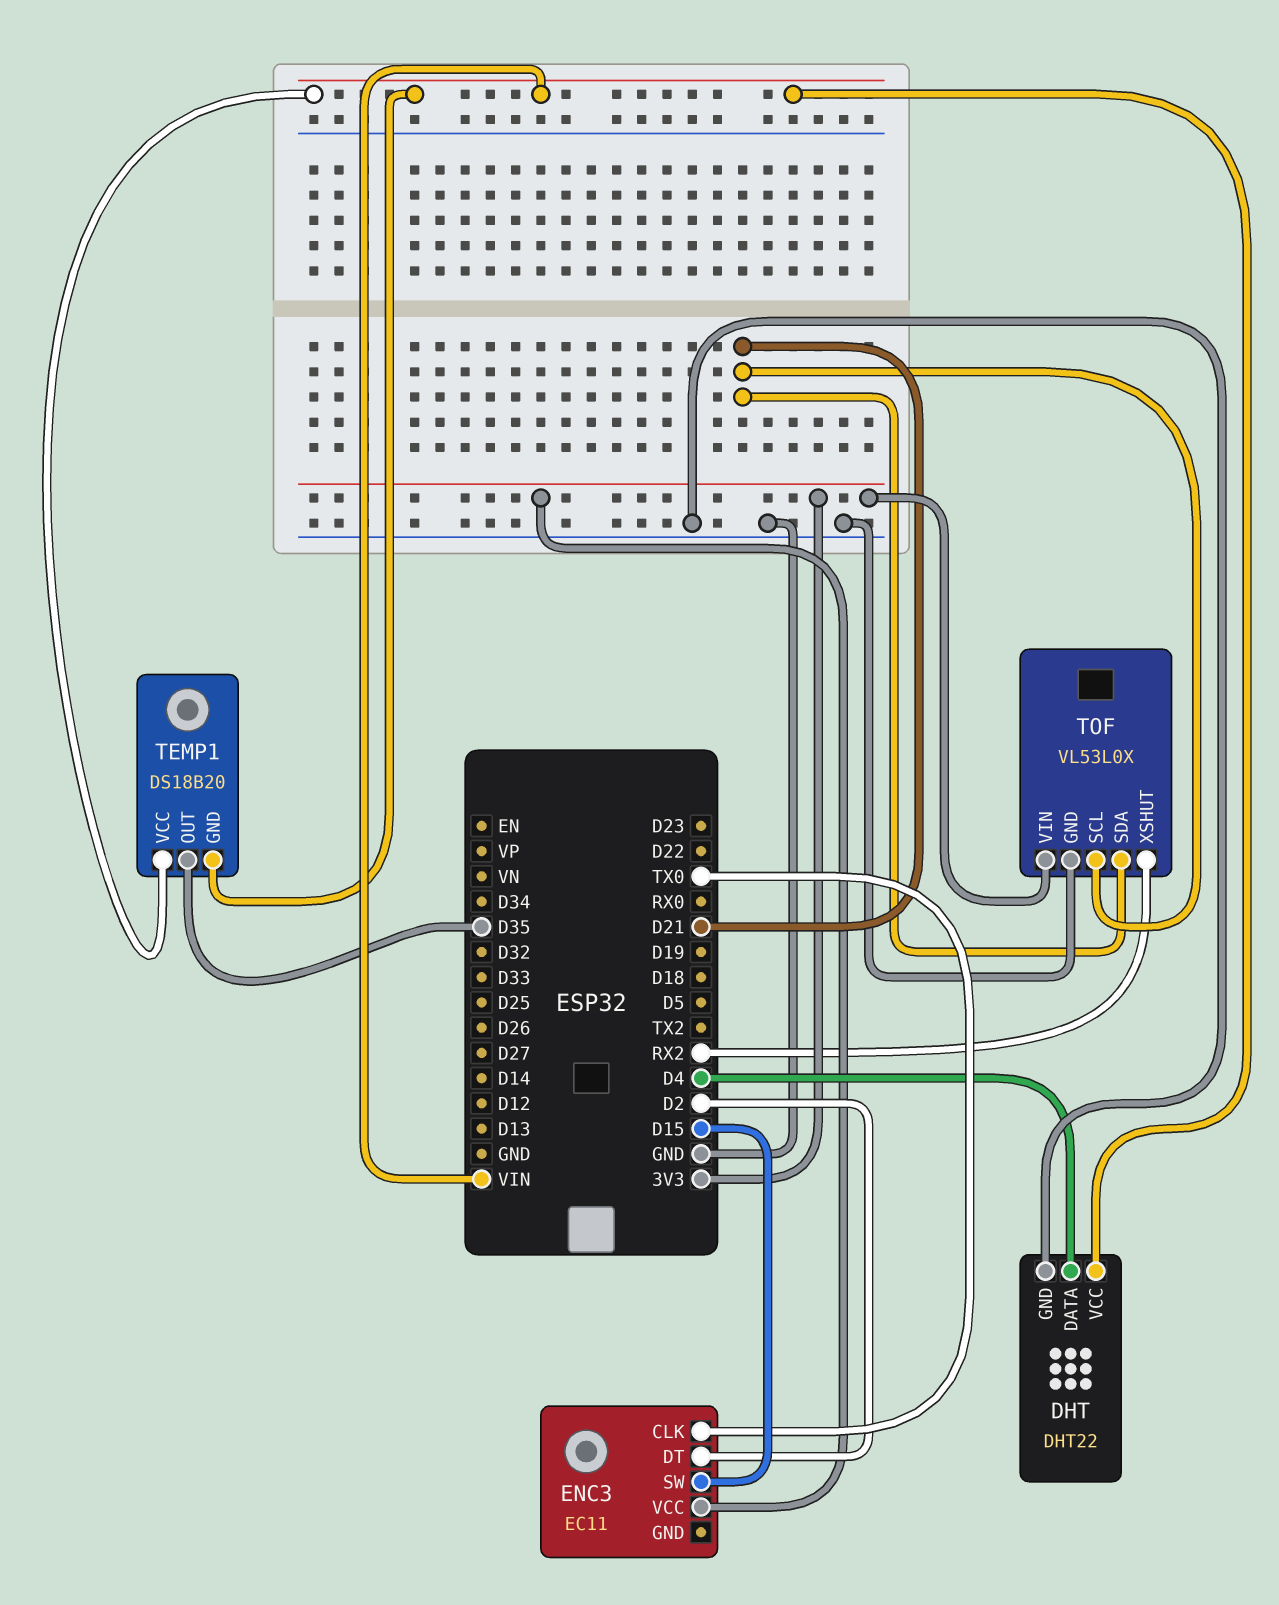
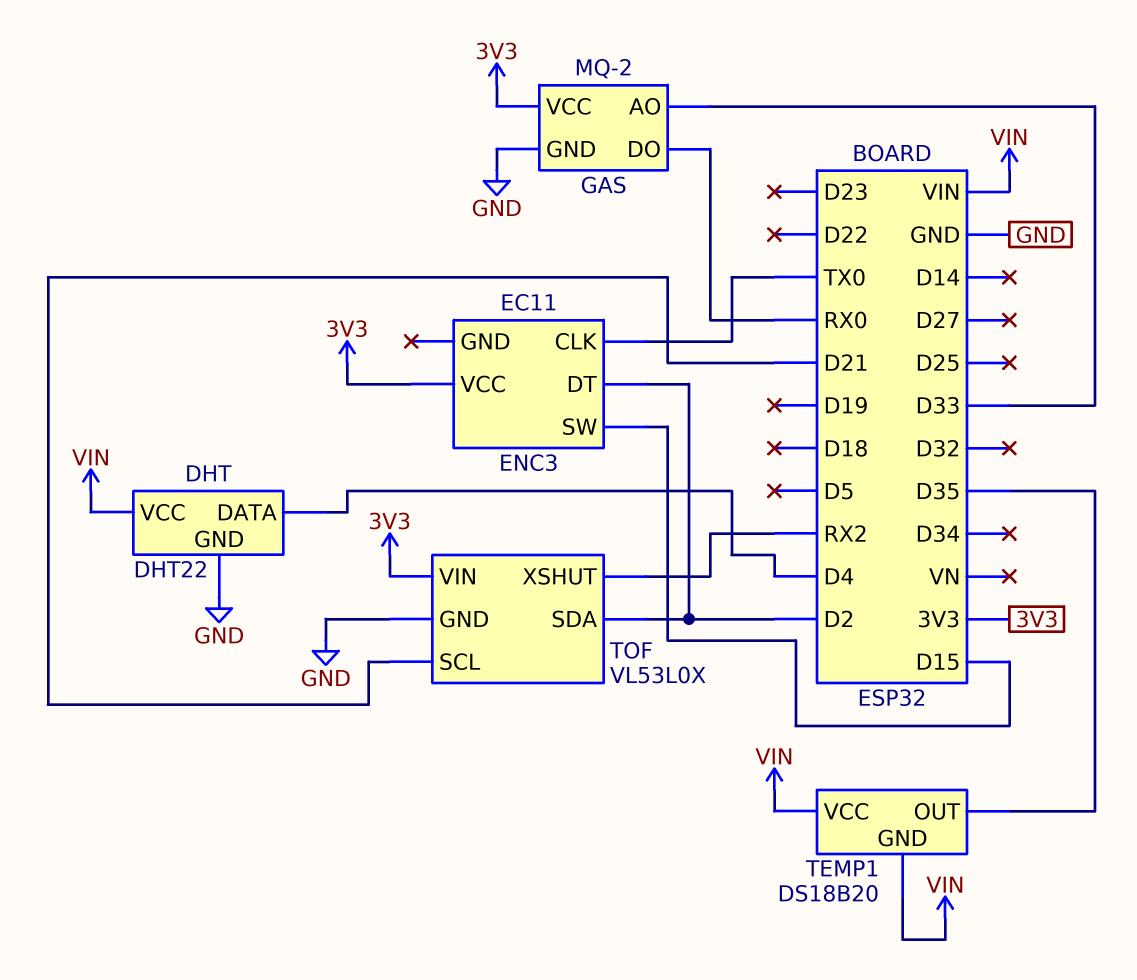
GAS: none -> MQ-2
GAS pin AO: none -> D33
GAS pin DO: none -> RX0
GAS pin GND: none -> GND
GAS pin VCC: none -> 3V3
TOF pin SDA: D21 -> D2

